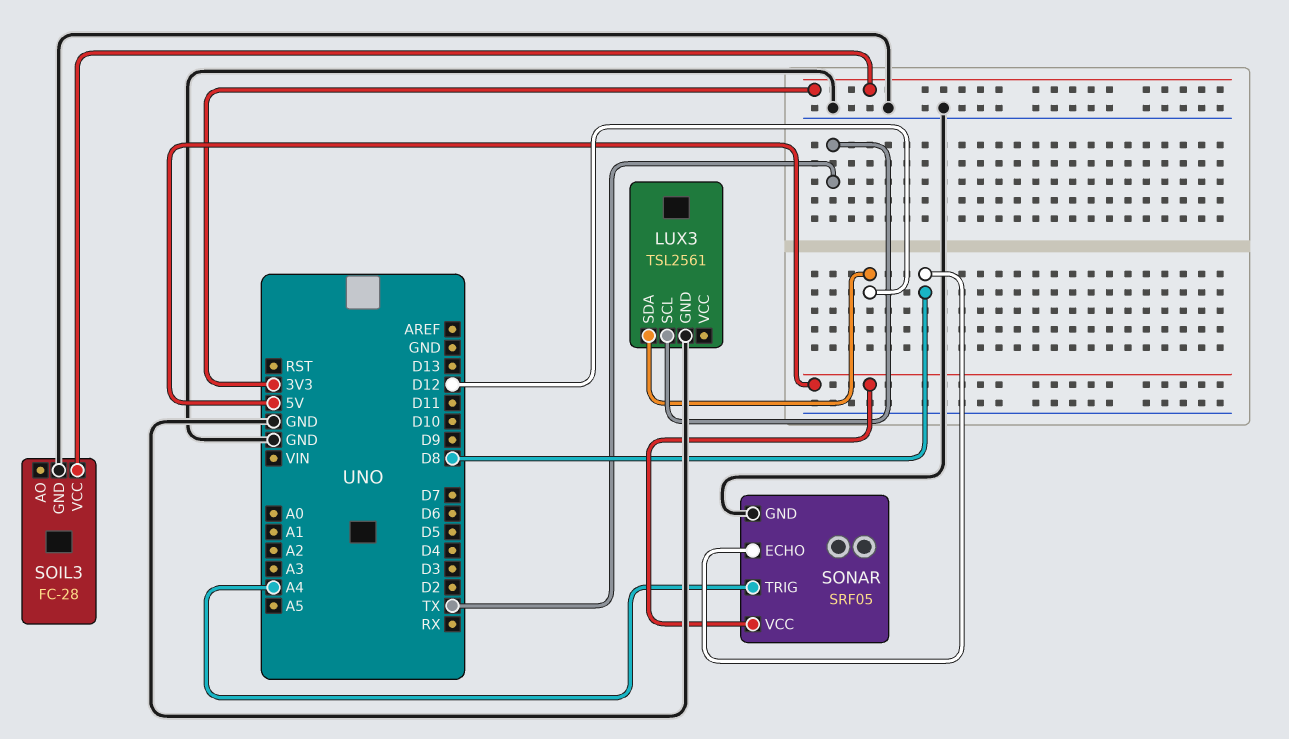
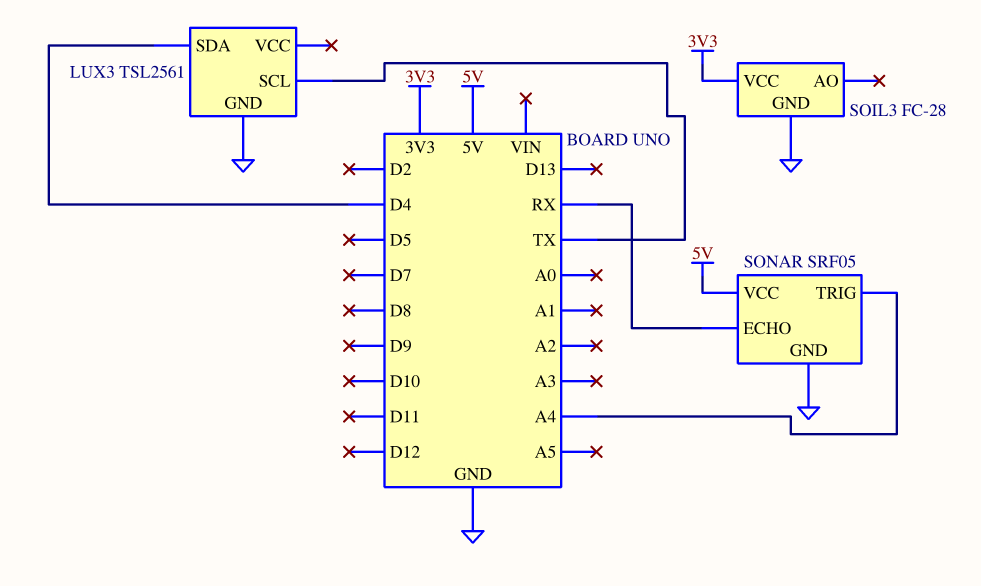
LUX3 pin SDA: D12 -> D4
SONAR pin ECHO: D8 -> RX

